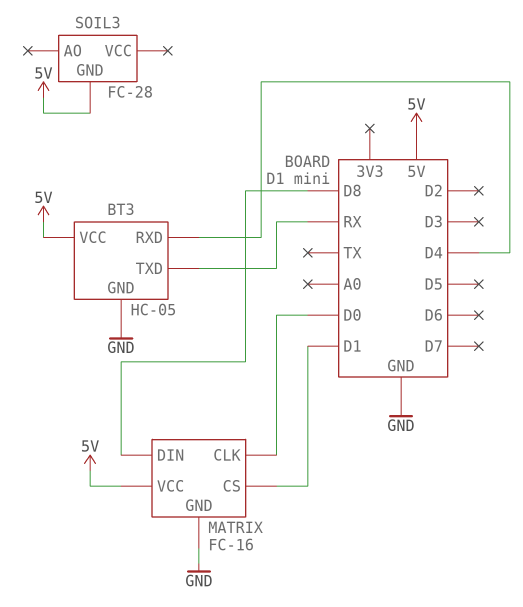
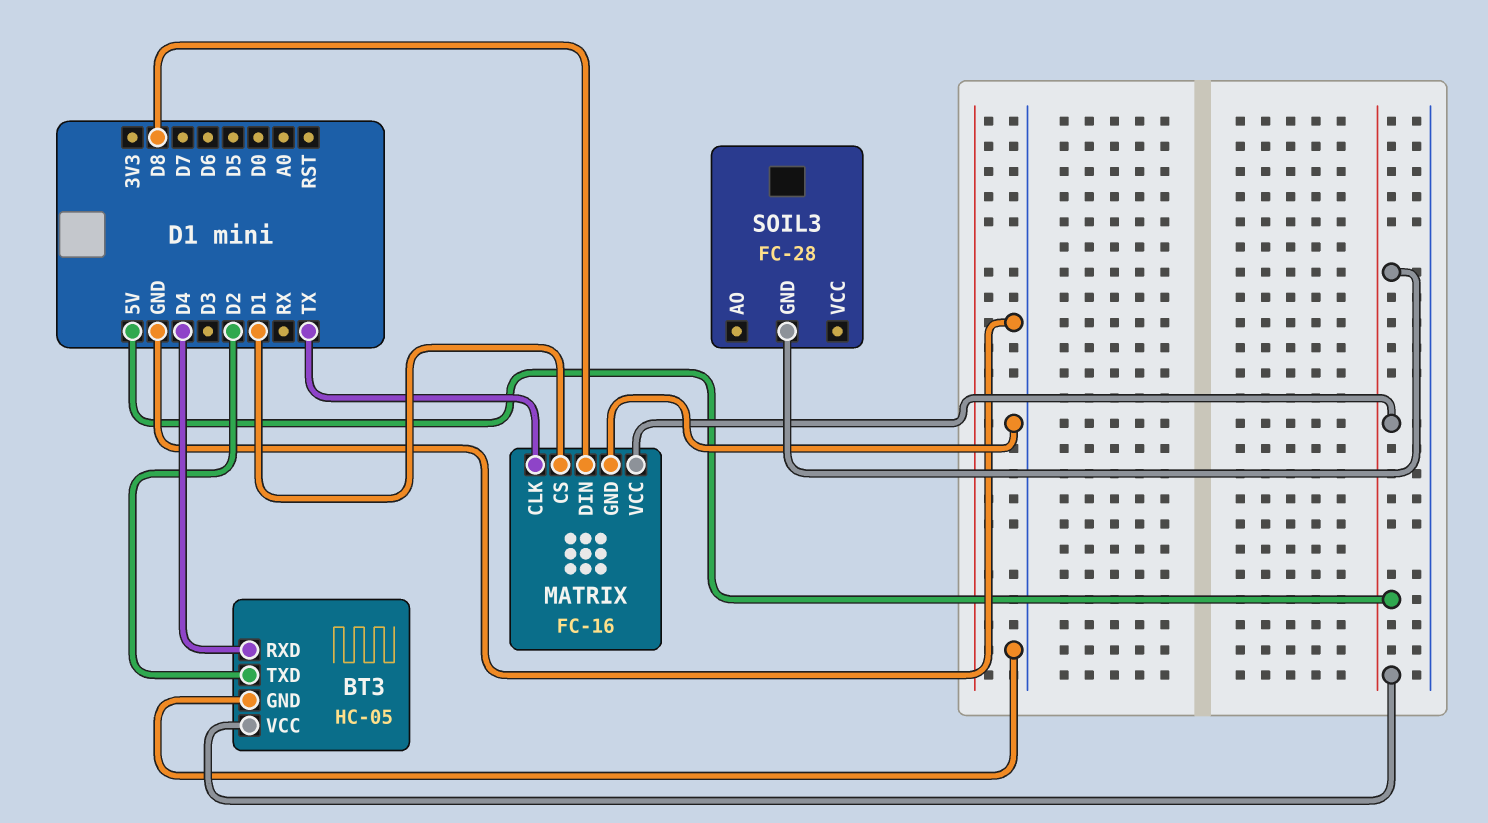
BT3 pin TXD: RX -> D2
MATRIX pin CLK: D0 -> TX

